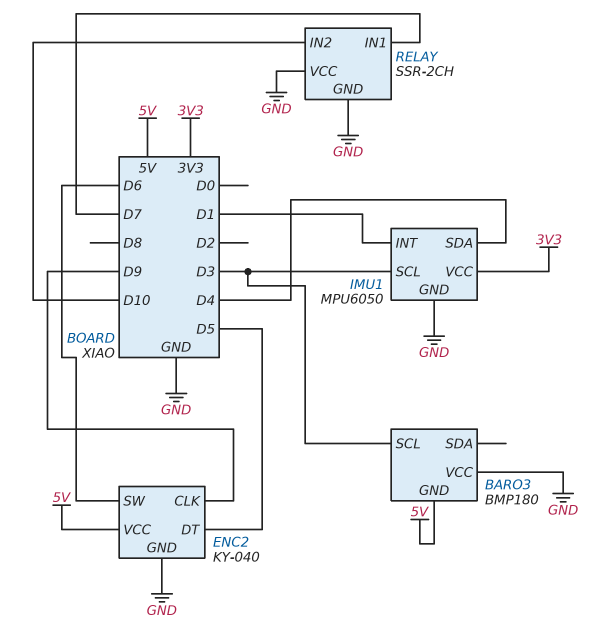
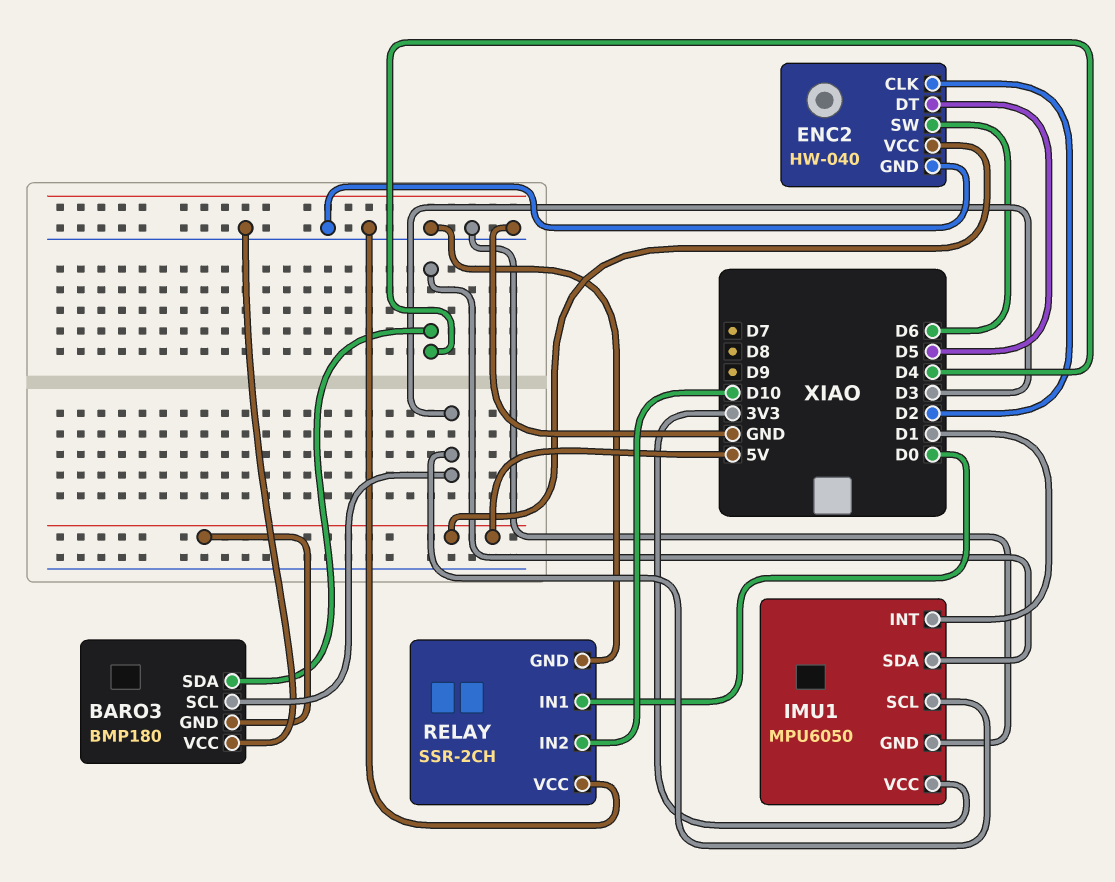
BARO3 pin SDA: none -> D4
ENC2: KY-040 -> HW-040
ENC2 pin CLK: D9 -> D2
RELAY pin IN1: D7 -> D0

